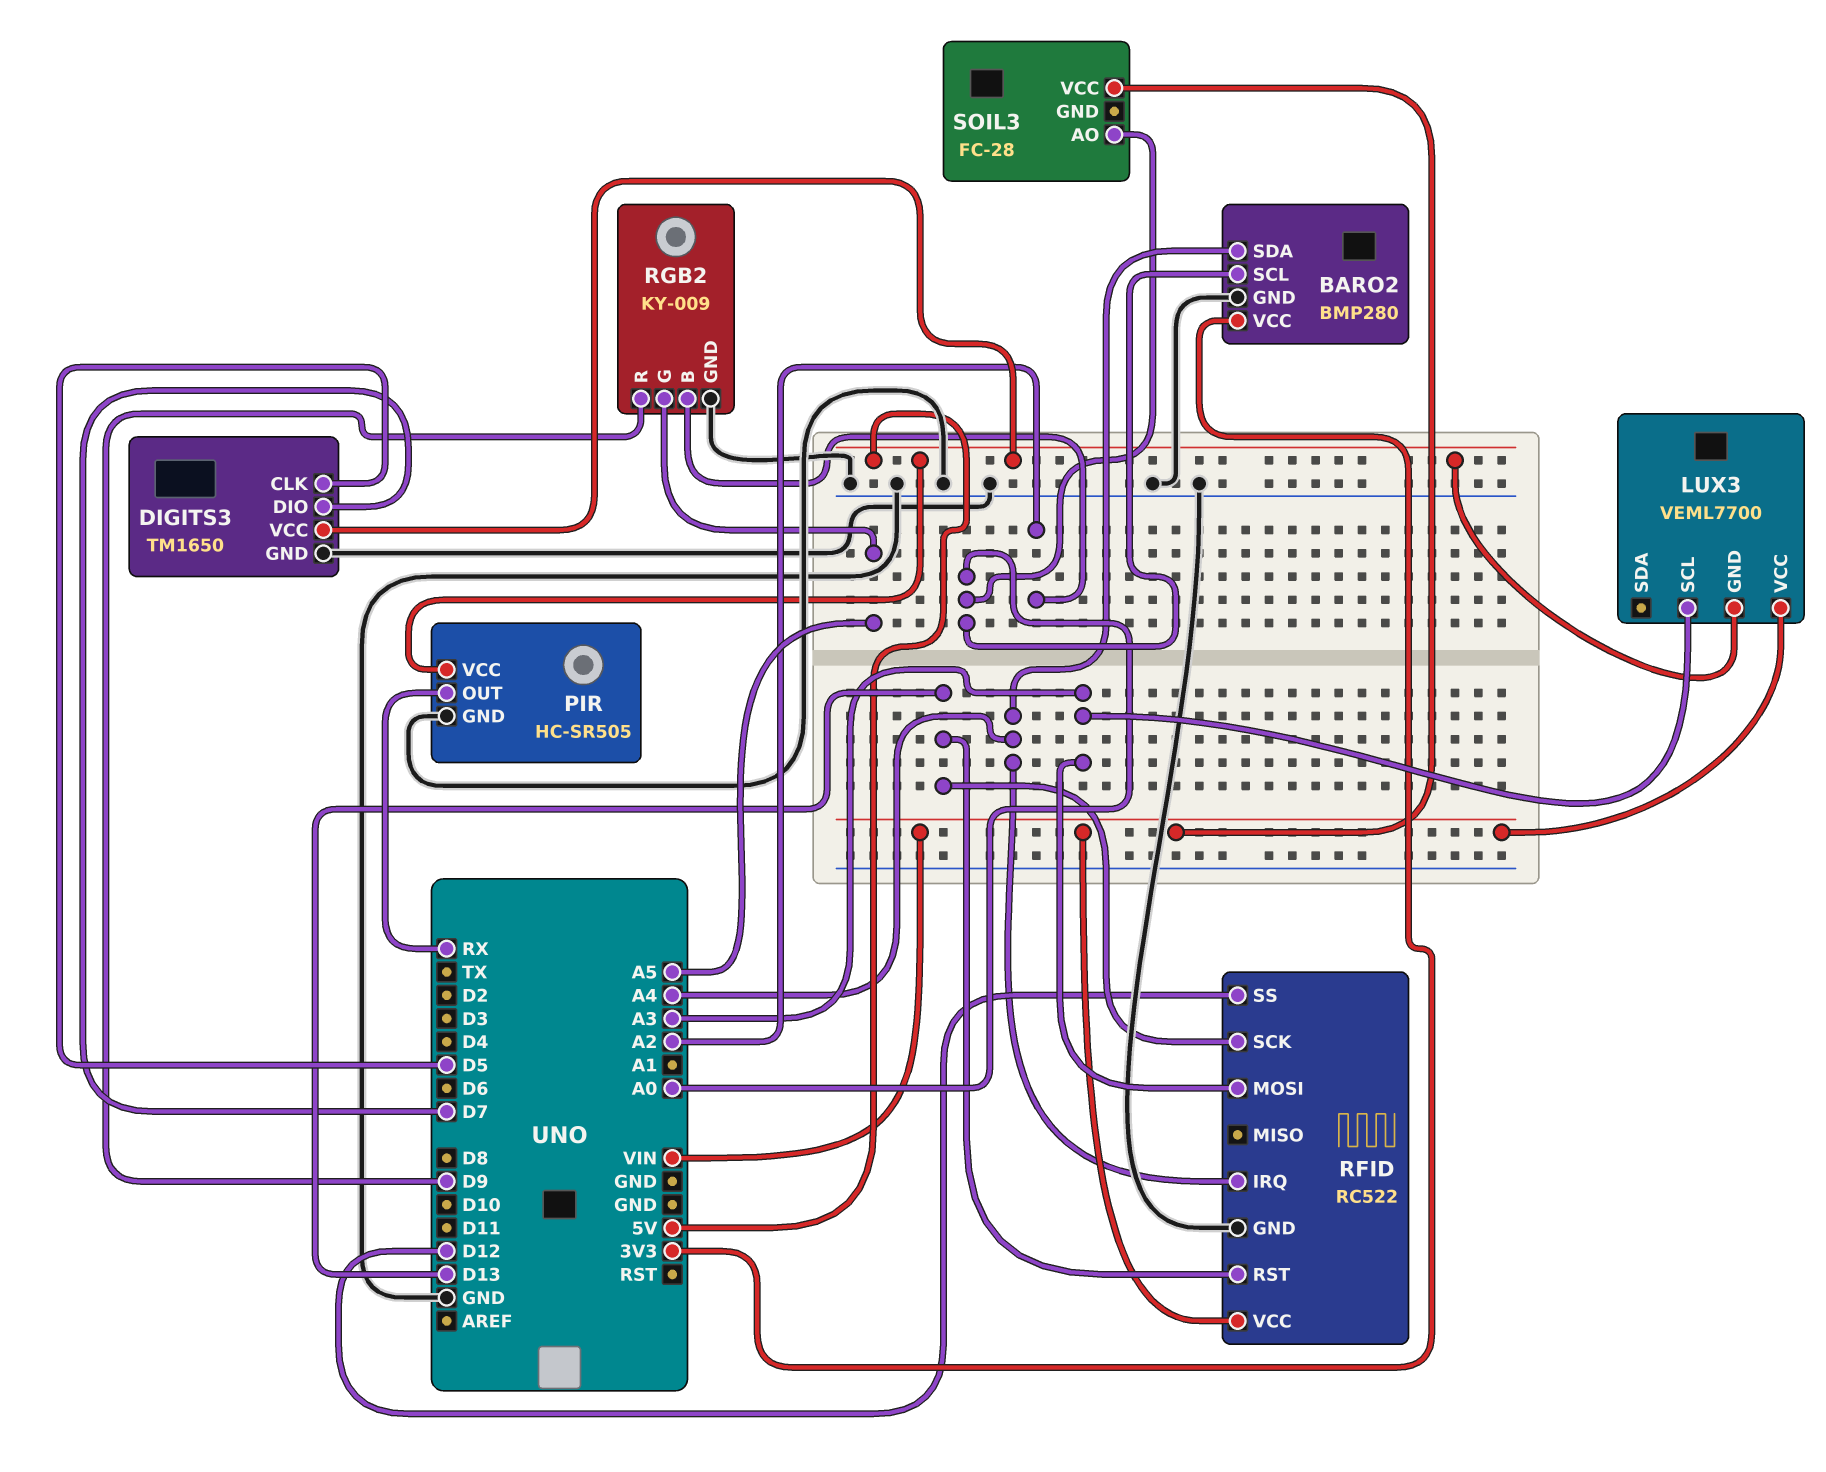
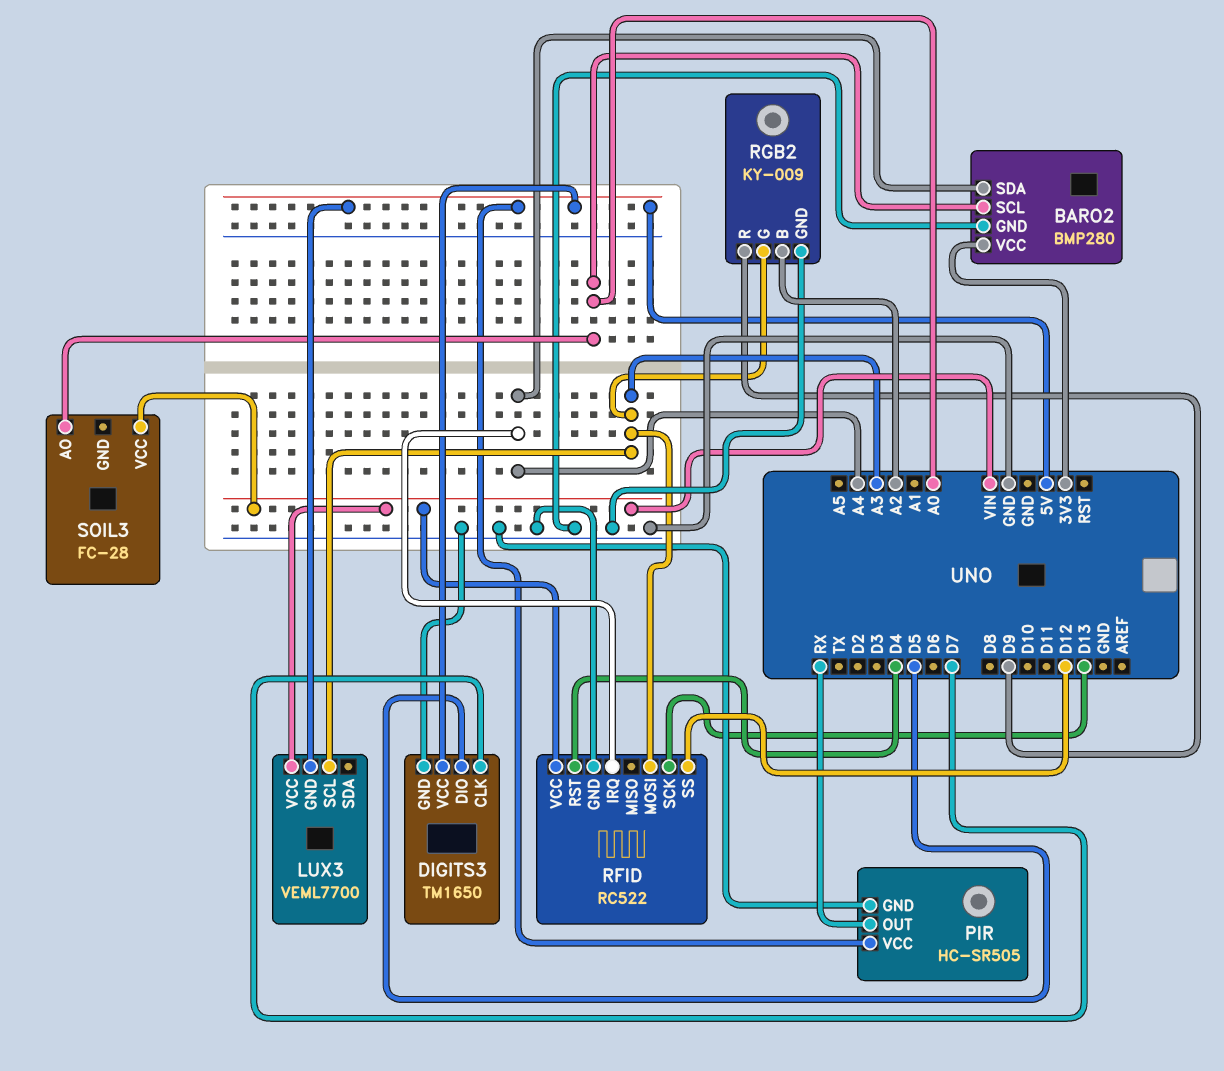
DIGITS3 pin CLK: D5 -> D7
DIGITS3 pin DIO: D7 -> D5
RFID pin RST: D13 -> D4
RGB2 pin G: A5 -> A3

